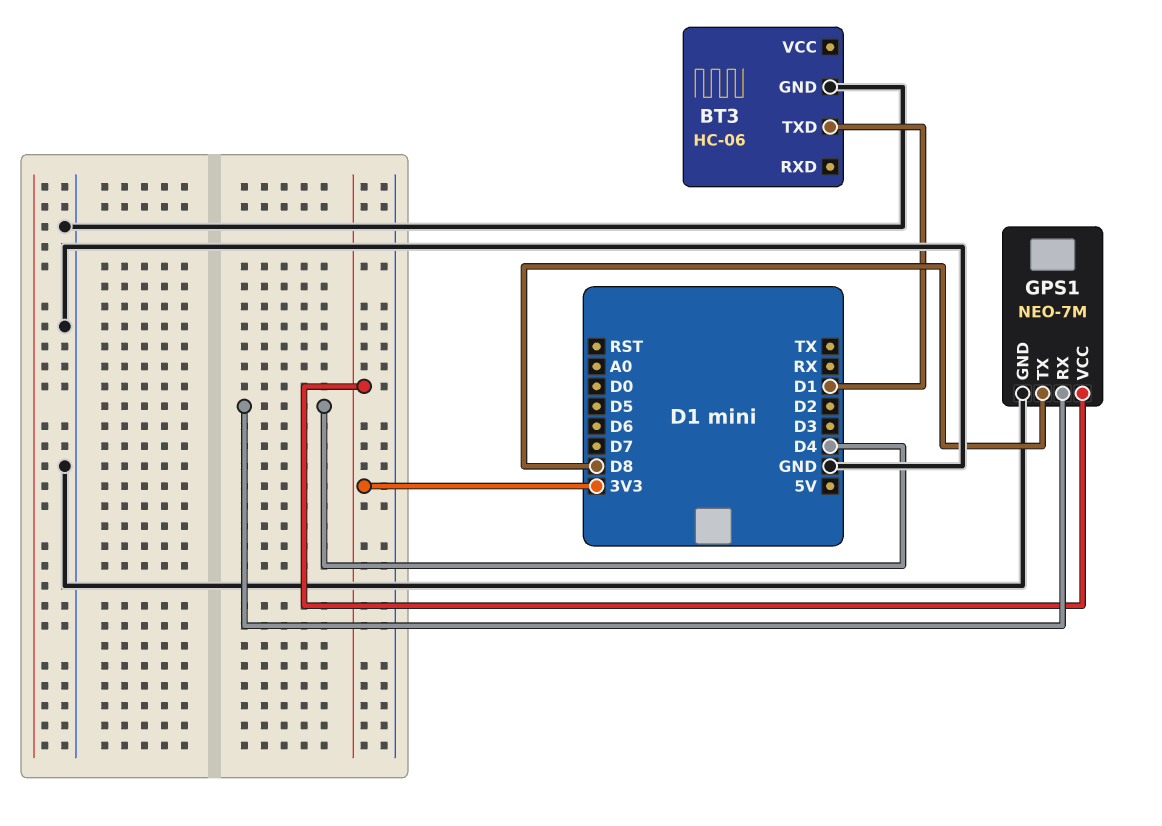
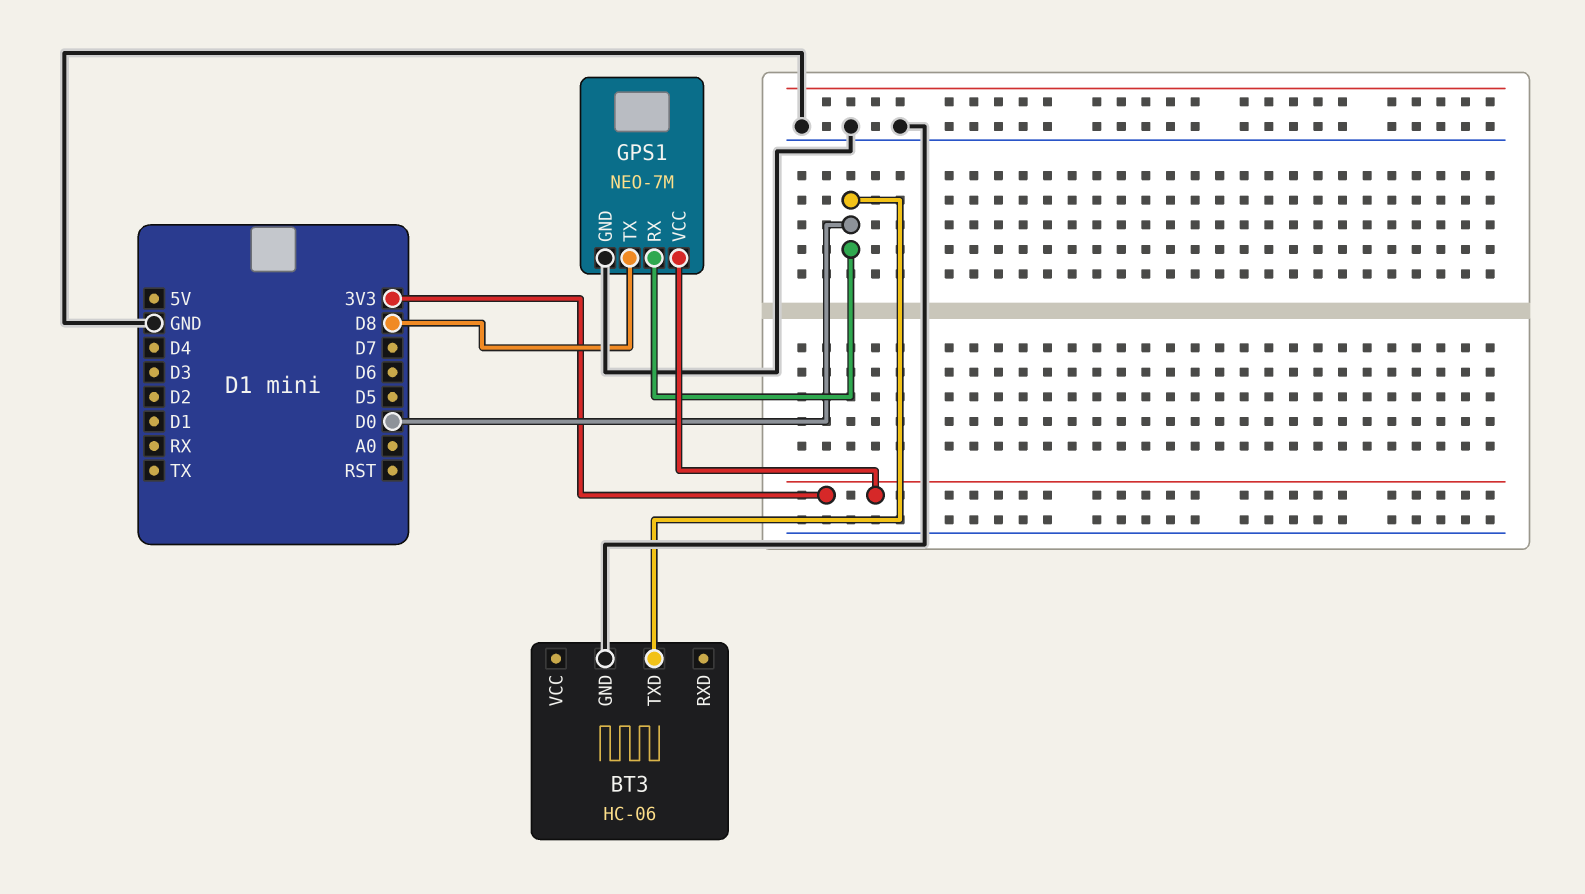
BT3 pin TXD: D1 -> D0
GPS1 pin RX: D4 -> D0

